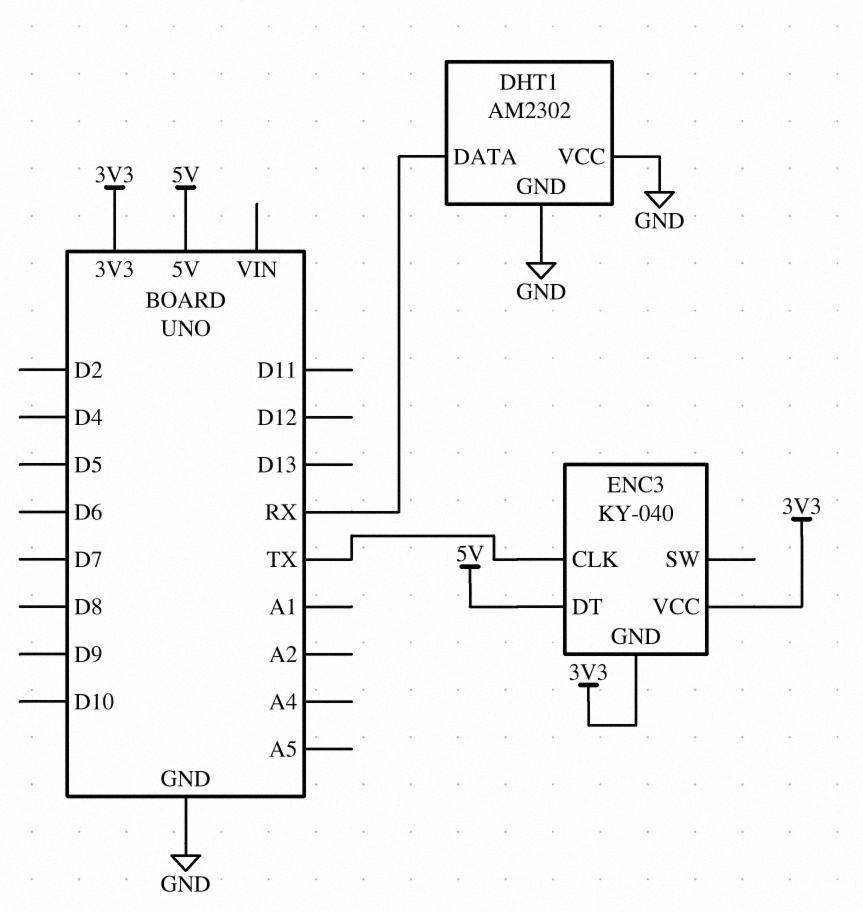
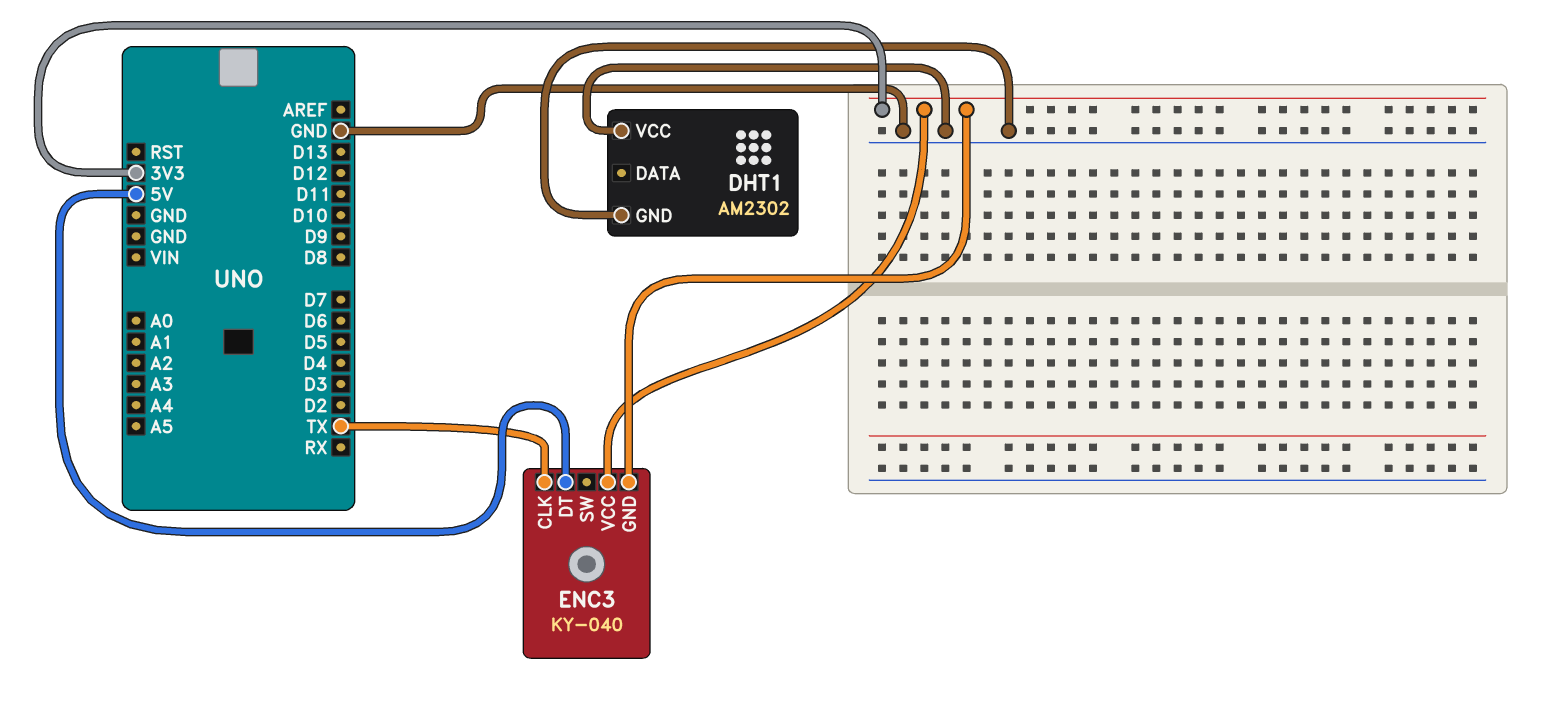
DHT1 pin DATA: RX -> none

